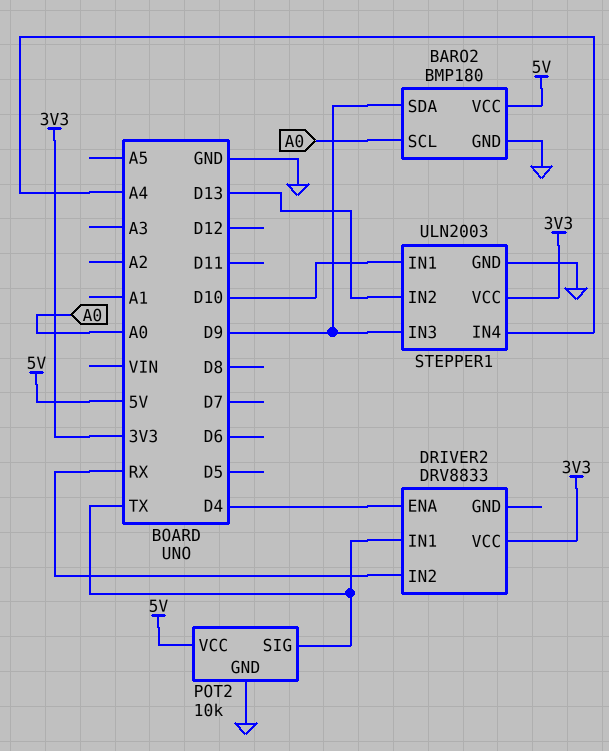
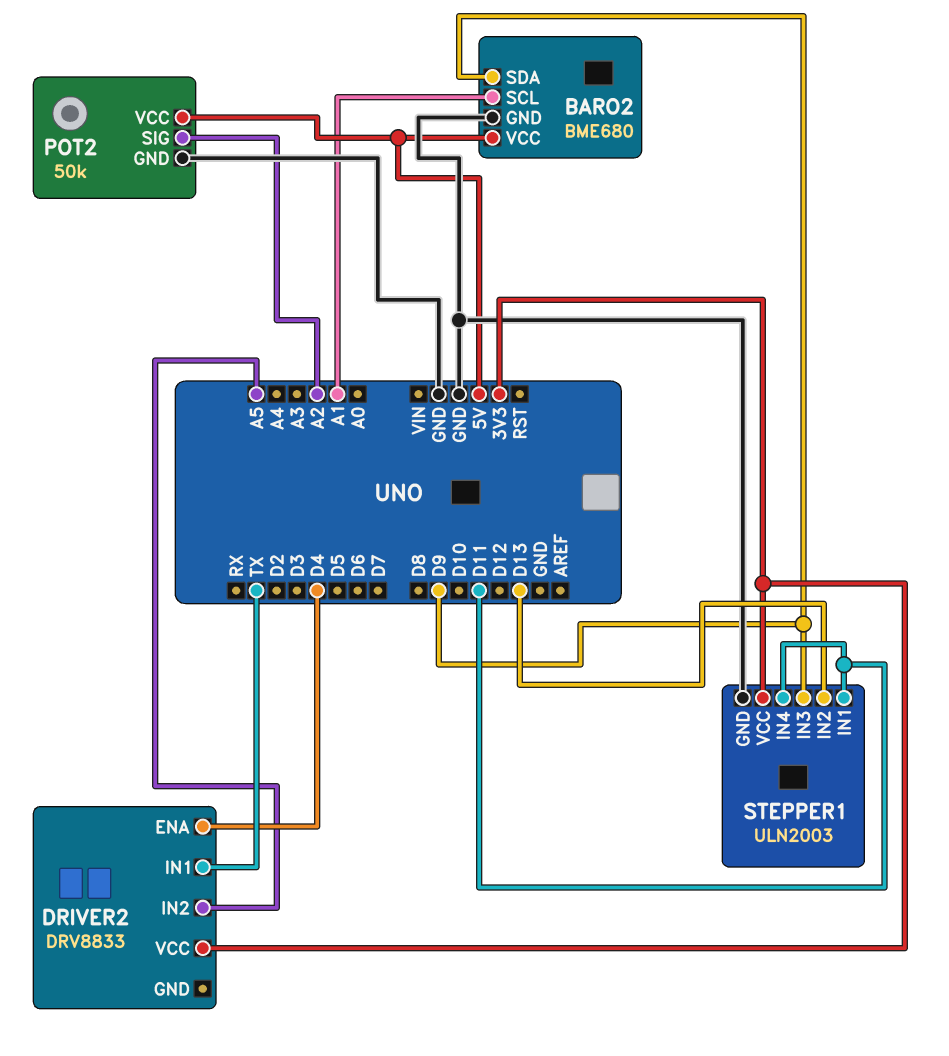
BARO2: BMP180 -> BME680
BARO2 pin SCL: A0 -> A1
DRIVER2 pin IN2: RX -> A5
POT2: 10k -> 50k
POT2 pin SIG: TX -> A2
STEPPER1 pin IN1: D10 -> D11
STEPPER1 pin IN4: A4 -> D11

